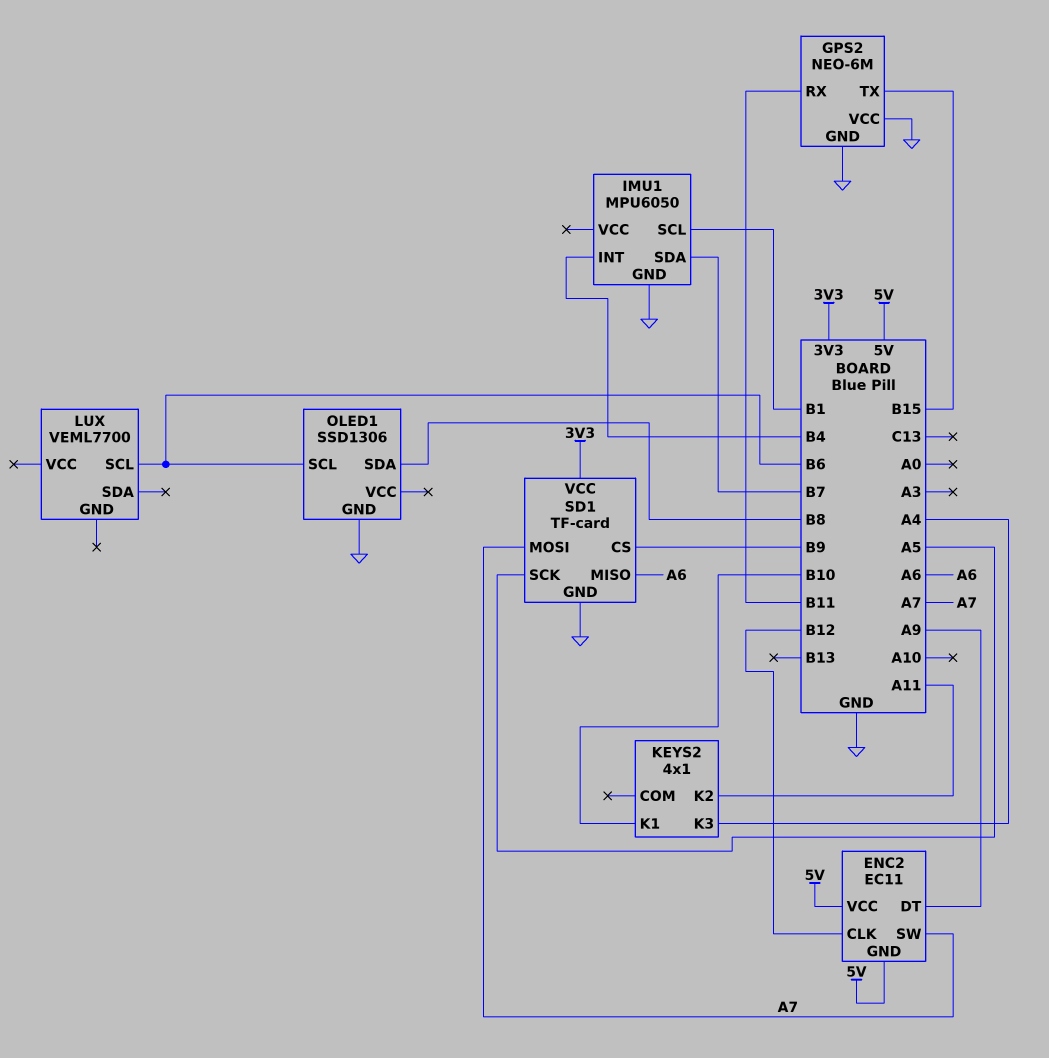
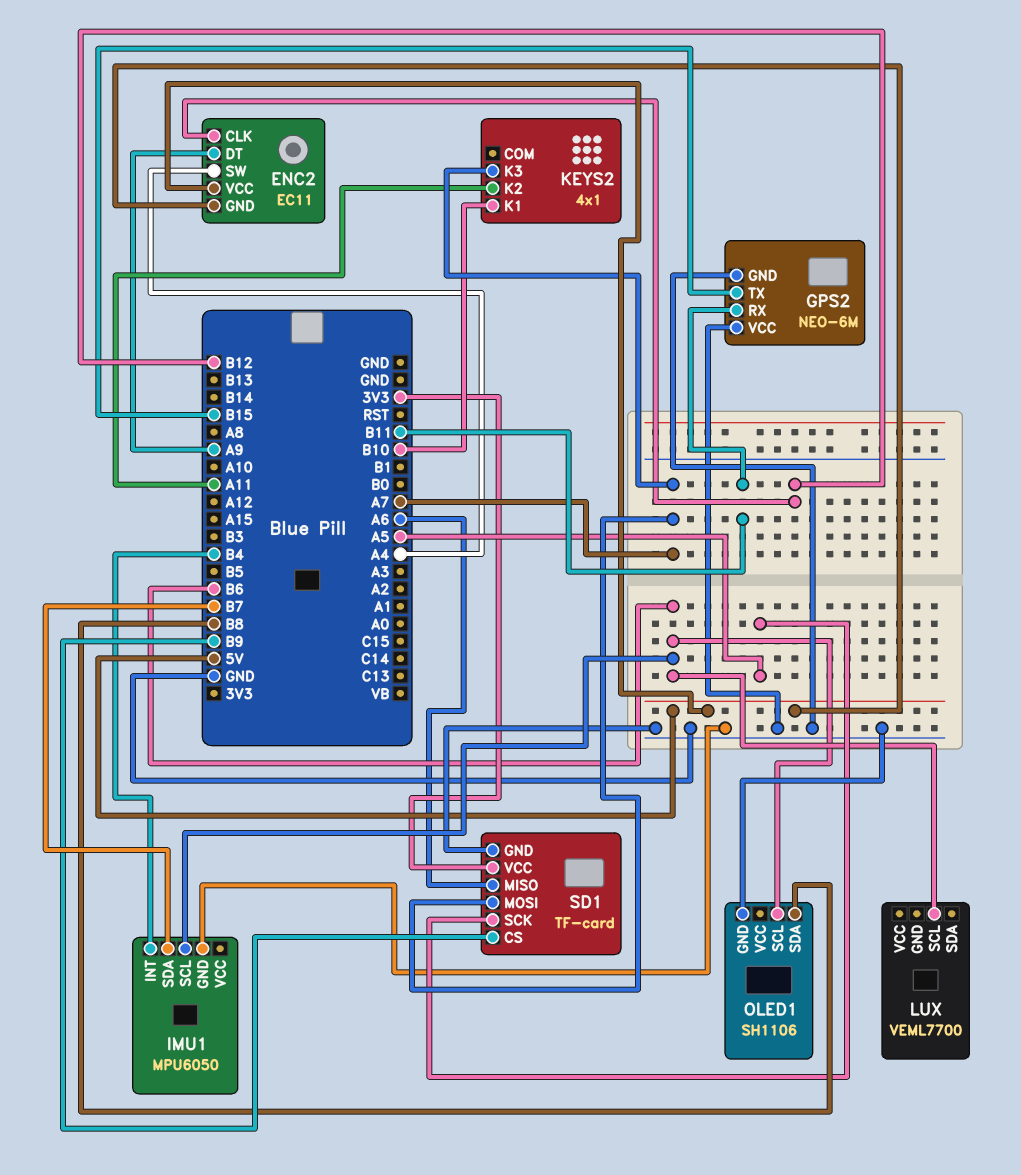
ENC2 pin SW: A7 -> A4
IMU1 pin SCL: B1 -> B6
KEYS2 pin K3: A4 -> A7
OLED1: SSD1306 -> SH1106

